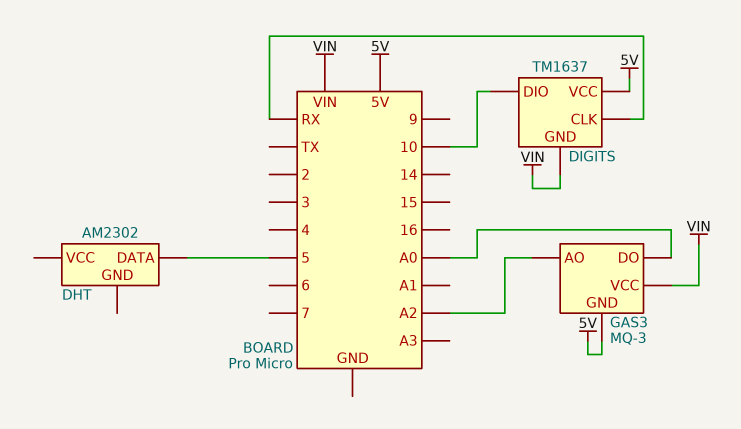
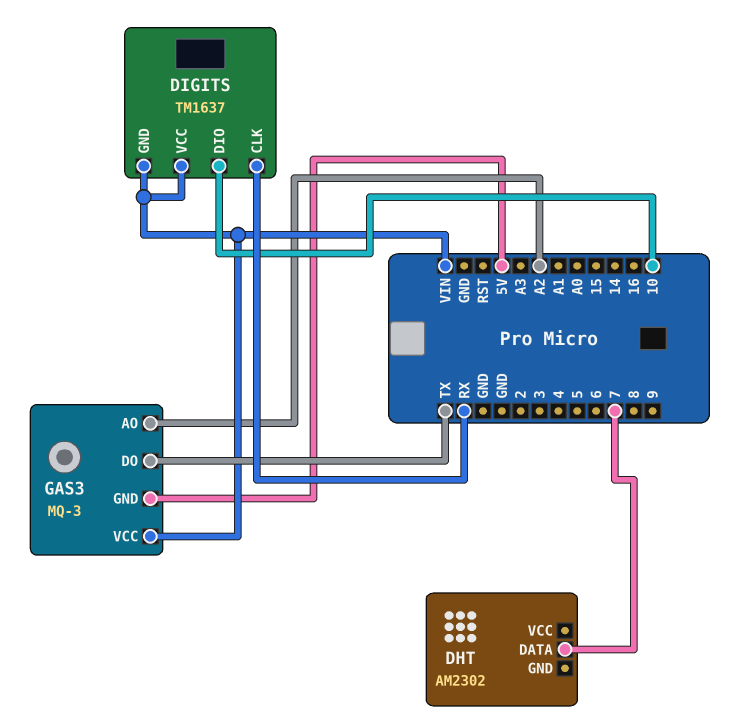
DHT pin DATA: 5 -> 7
DIGITS pin VCC: 5V -> VIN
GAS3 pin DO: A0 -> TX

